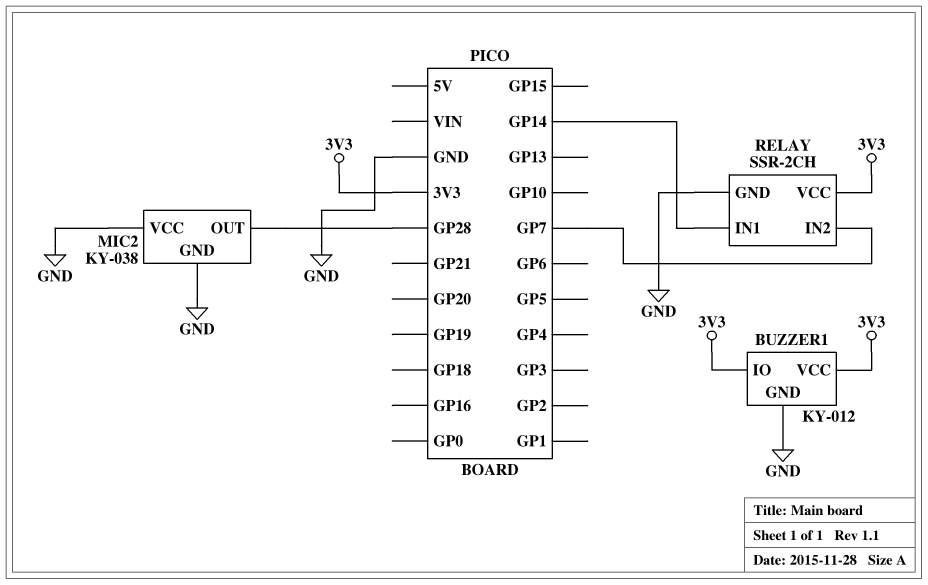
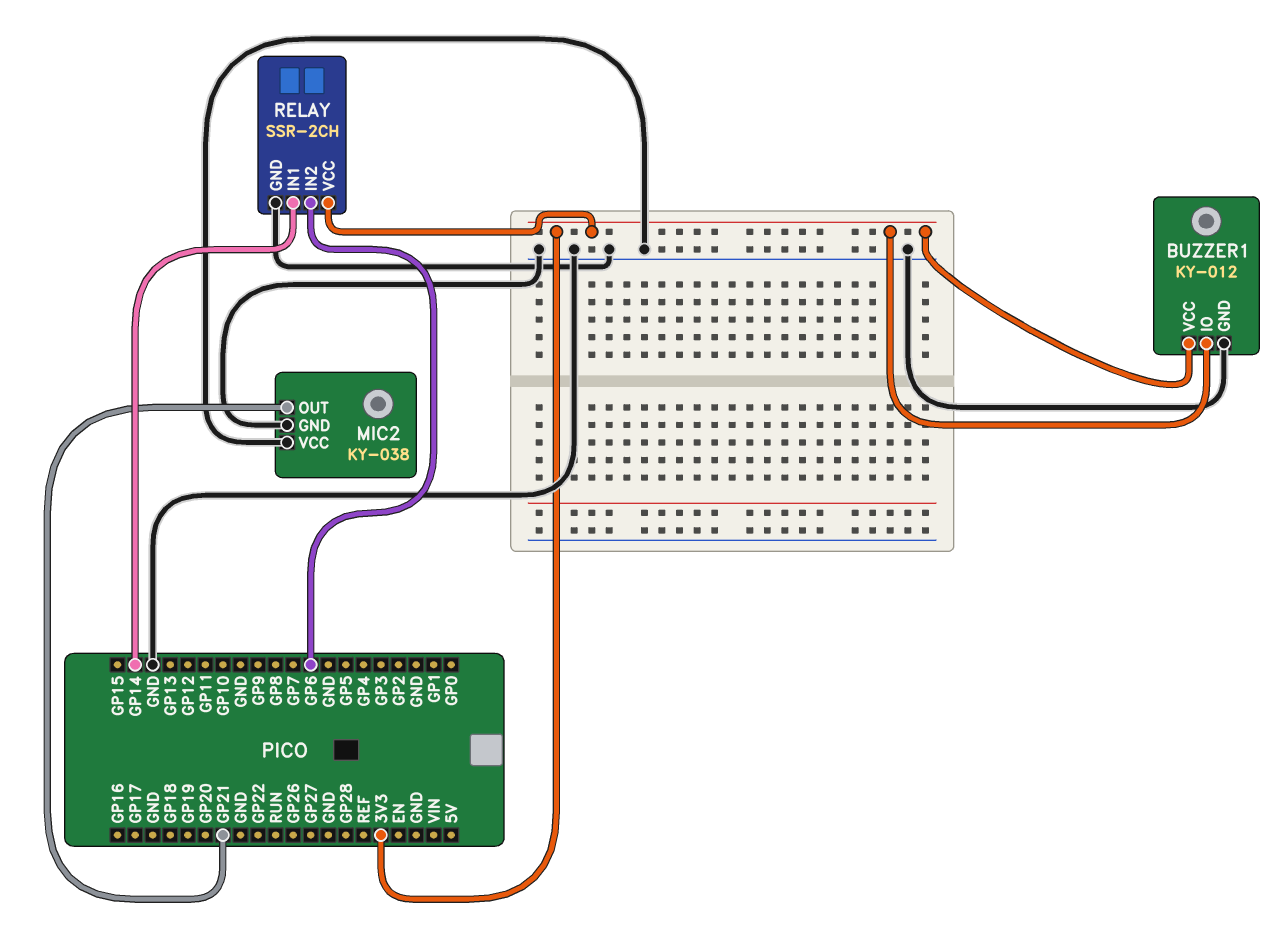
MIC2 pin OUT: GP28 -> GP21
RELAY pin IN2: GP7 -> GP6

